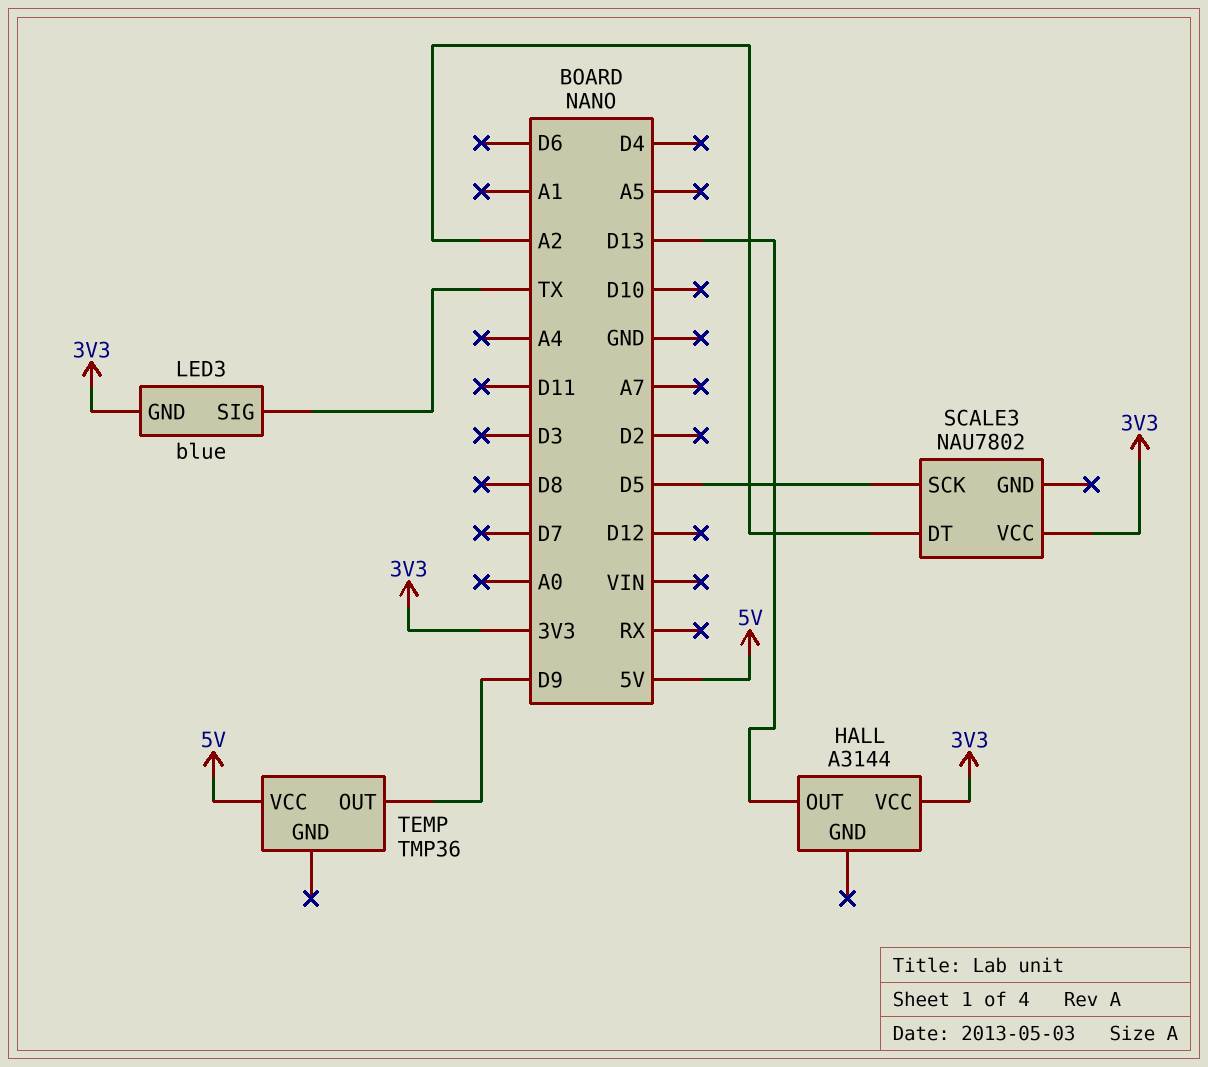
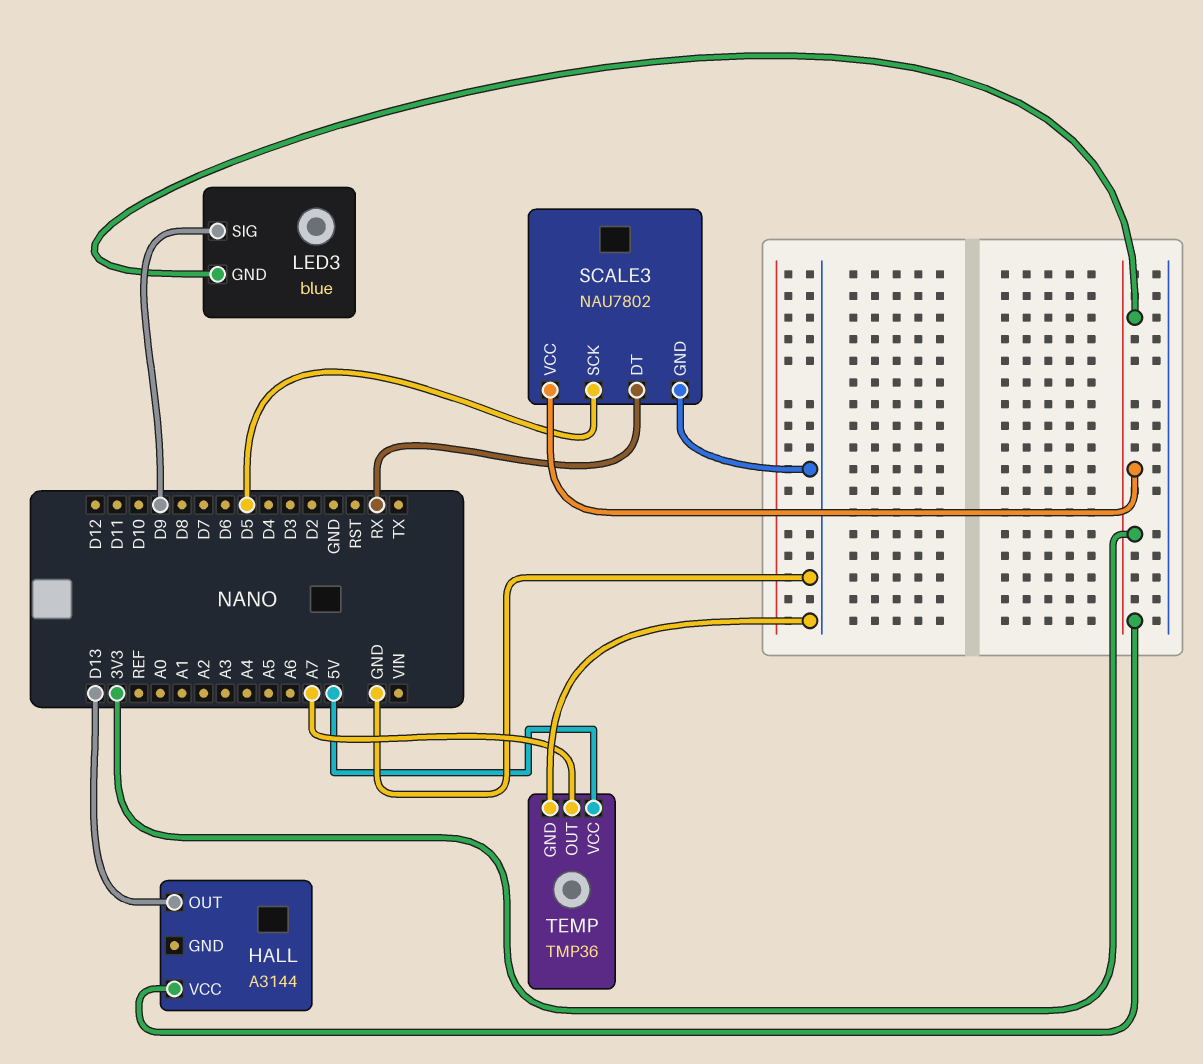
LED3 pin SIG: TX -> D9
SCALE3 pin DT: A2 -> RX
SCALE3 pin GND: none -> GND
TEMP pin GND: none -> GND
TEMP pin OUT: D9 -> A7

